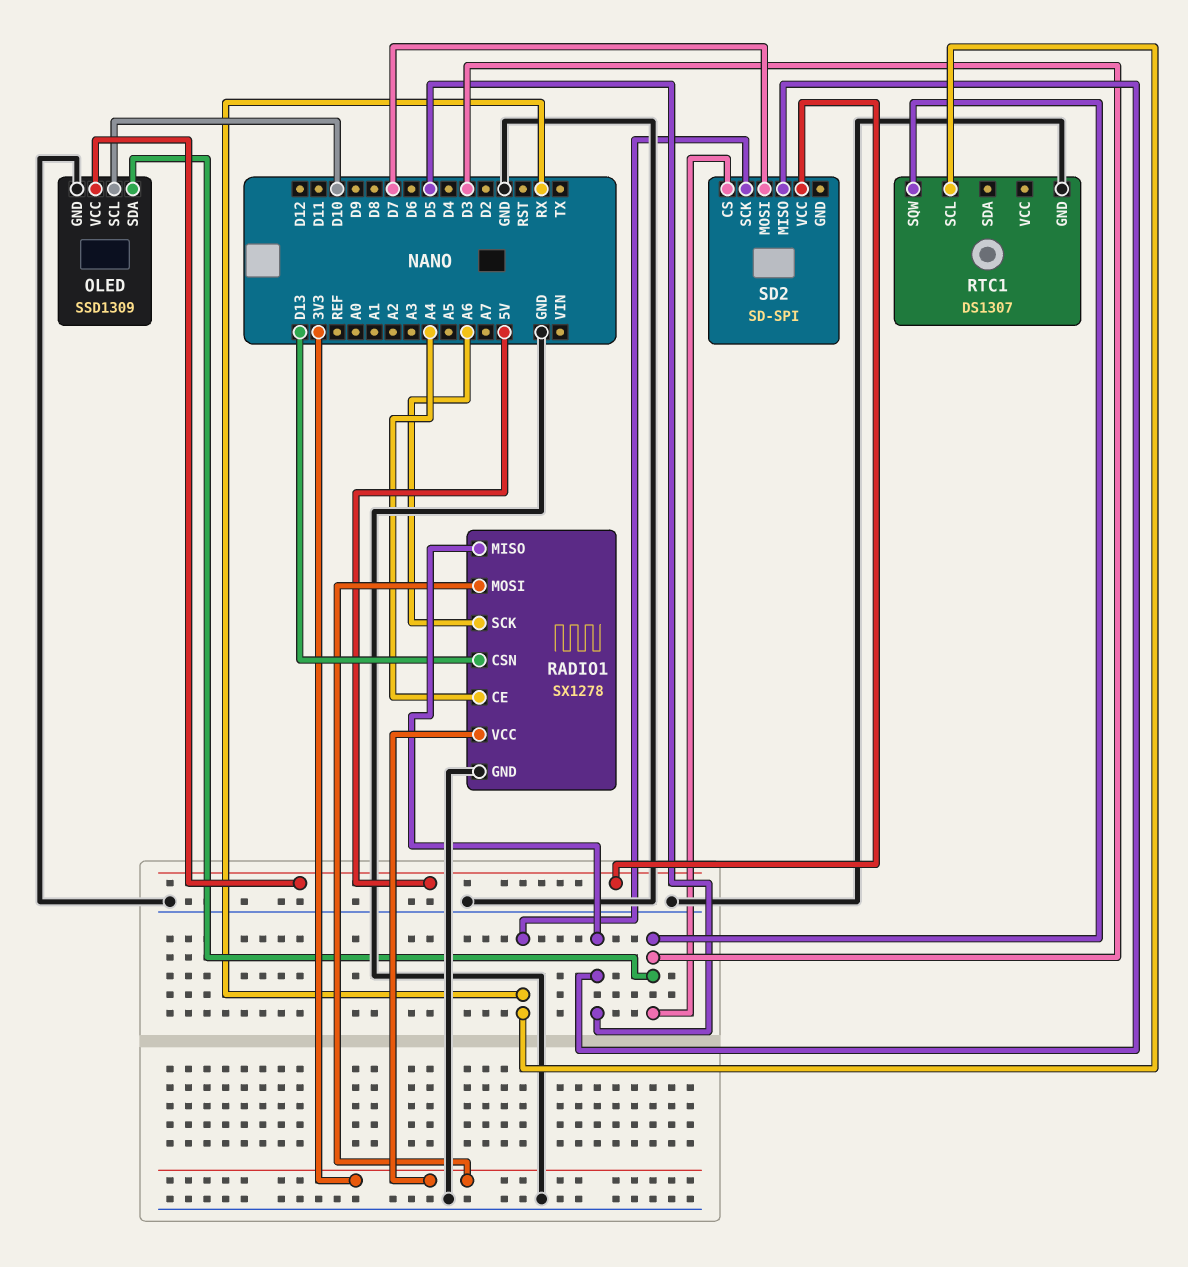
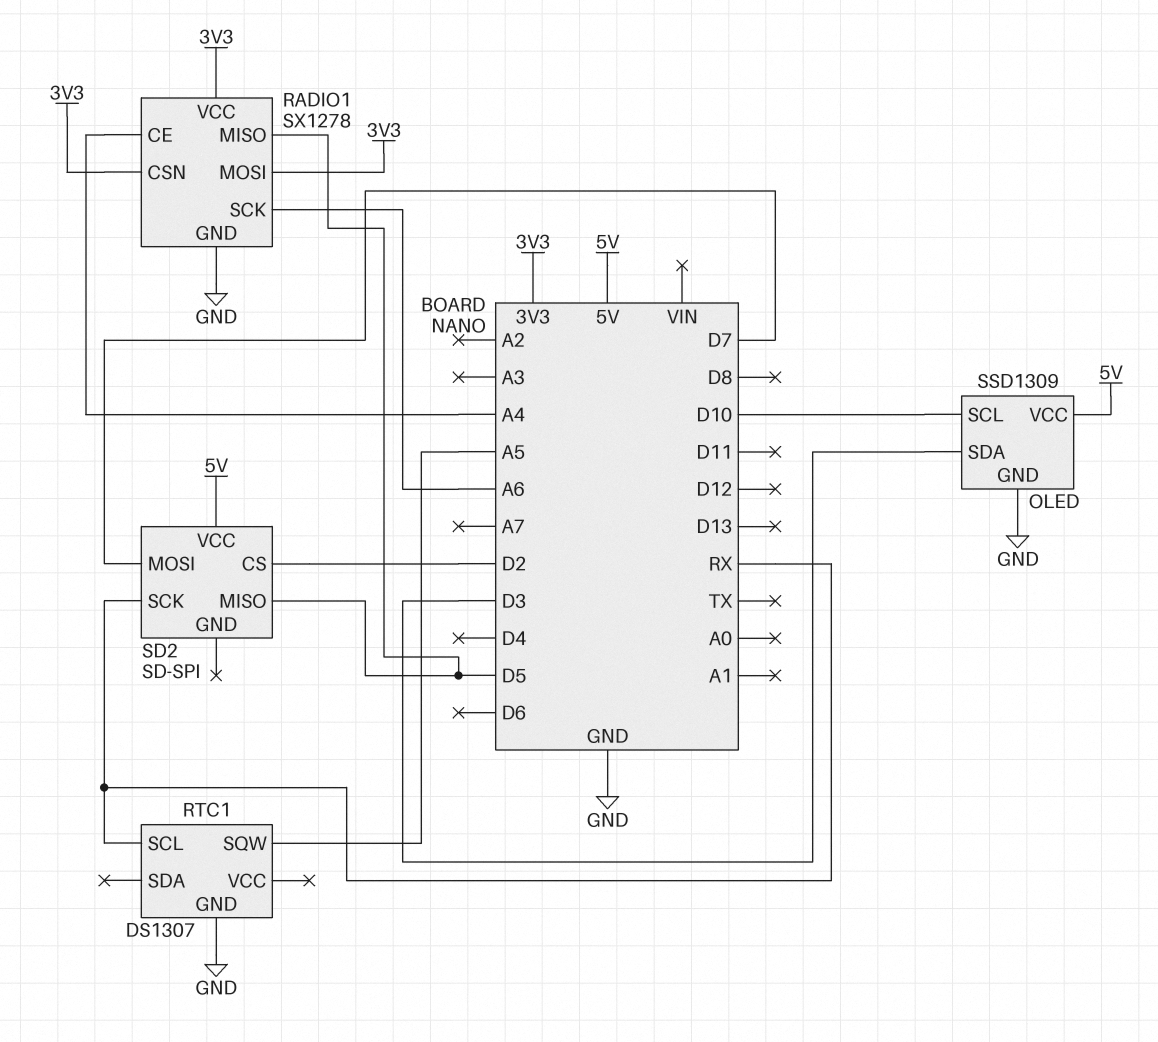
RADIO1 pin CSN: D13 -> 3V3
RTC1 pin SQW: D3 -> A5
SD2 pin CS: D3 -> D2

